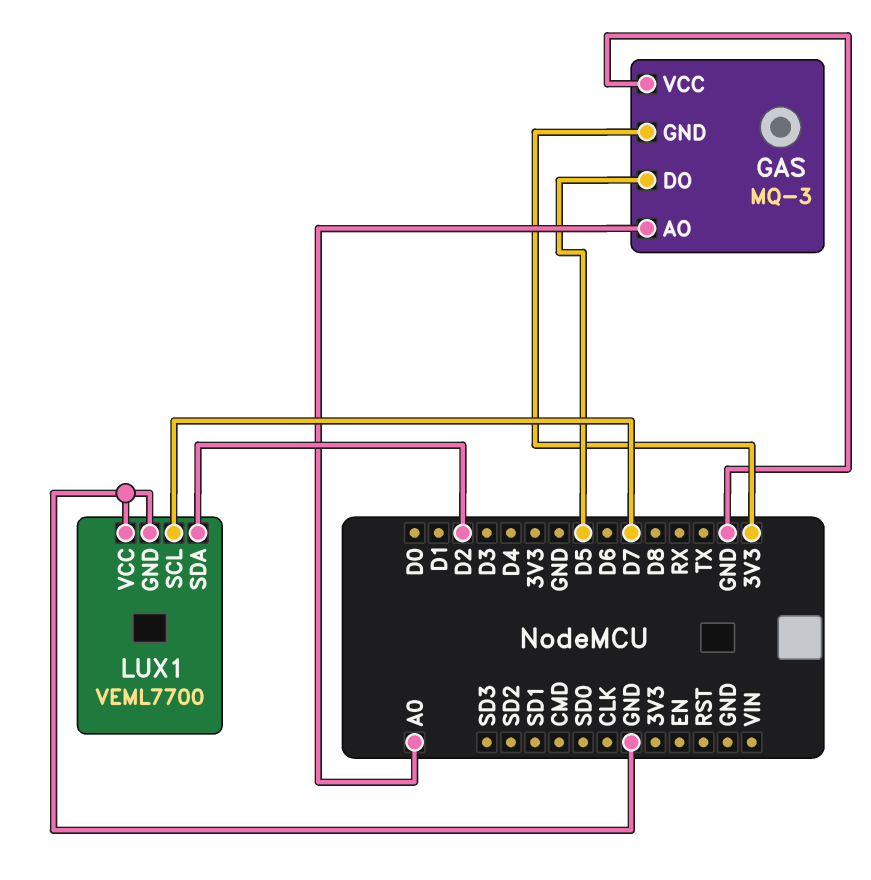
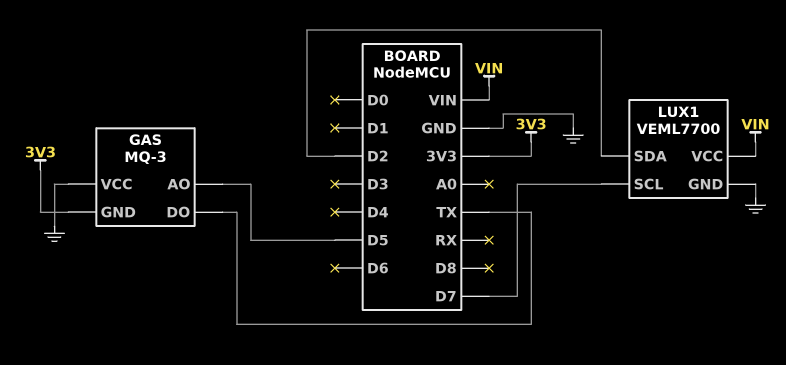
GAS pin AO: A0 -> D5
GAS pin DO: D5 -> TX
LUX1 pin VCC: GND -> VIN

